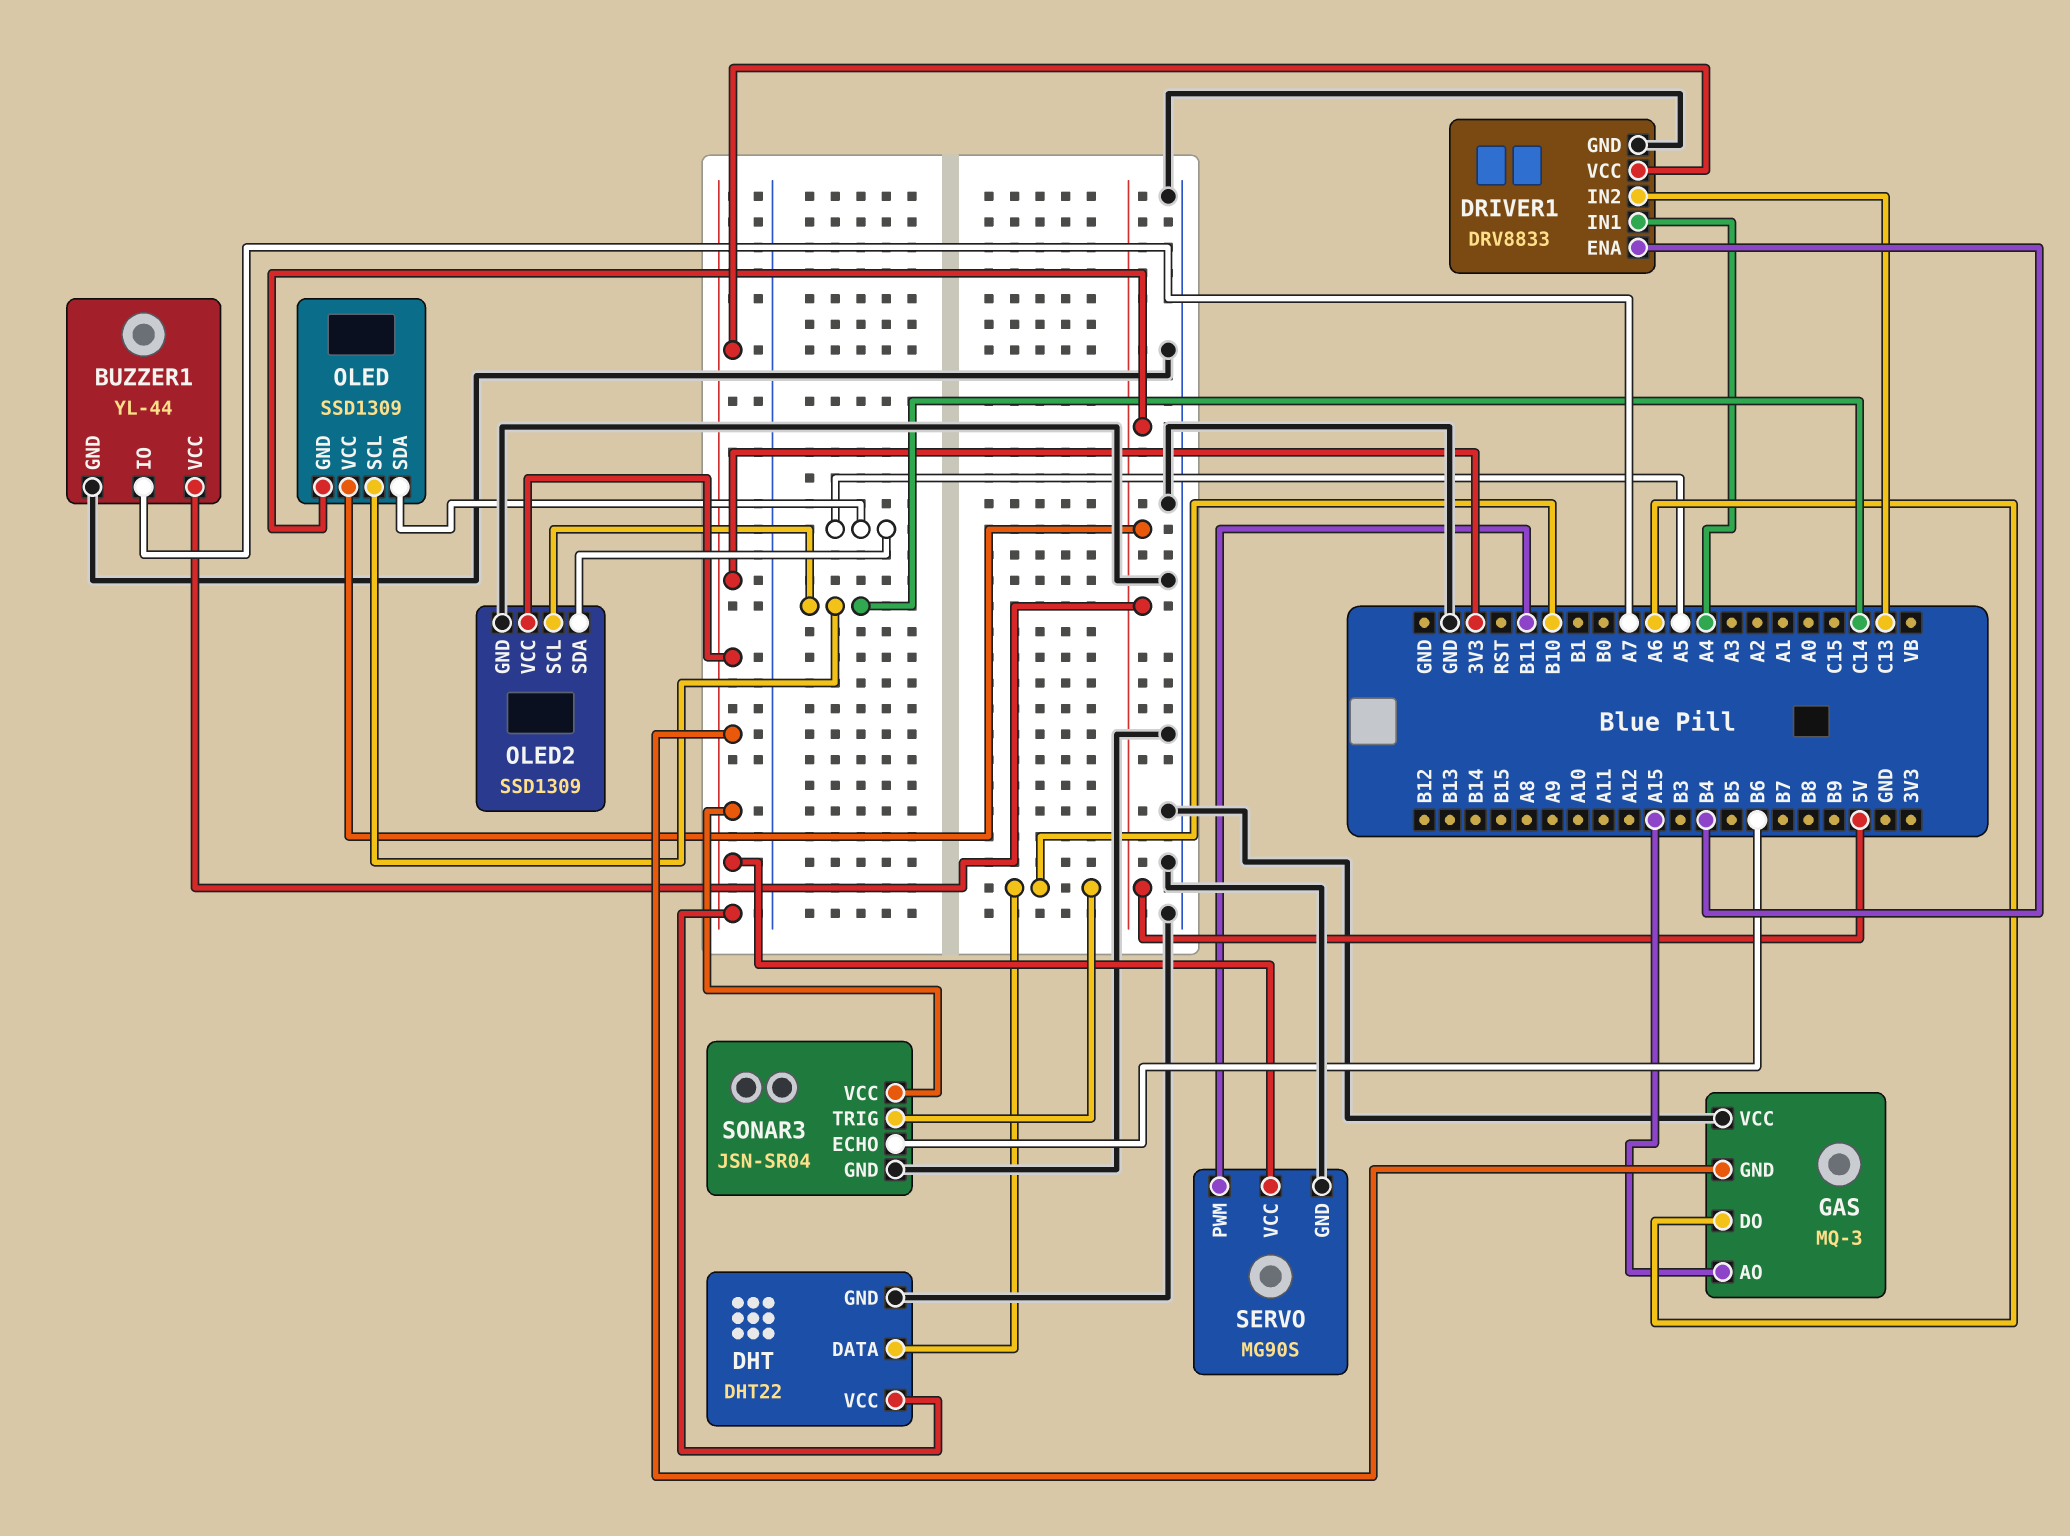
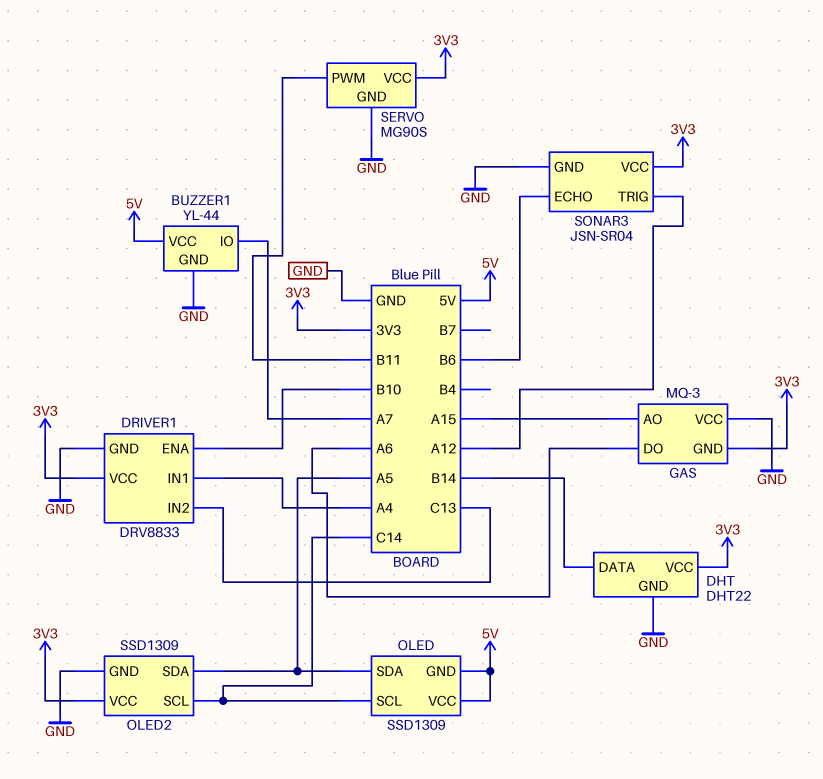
DHT pin DATA: B10 -> B14
DRIVER1 pin ENA: B4 -> B10
SONAR3 pin TRIG: B10 -> A12

